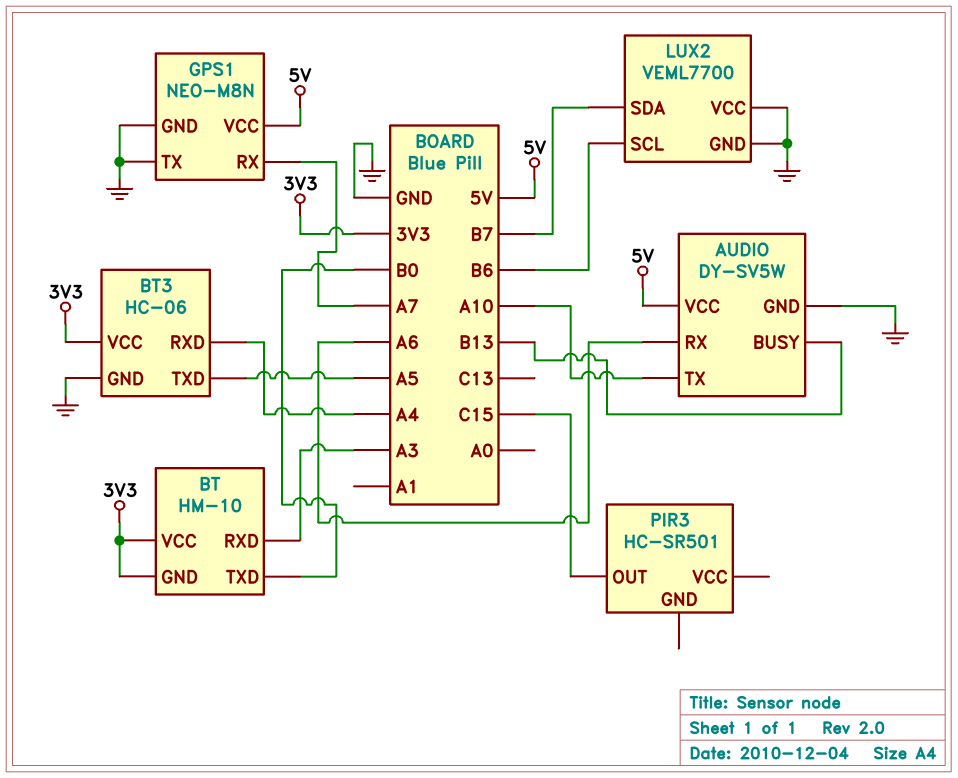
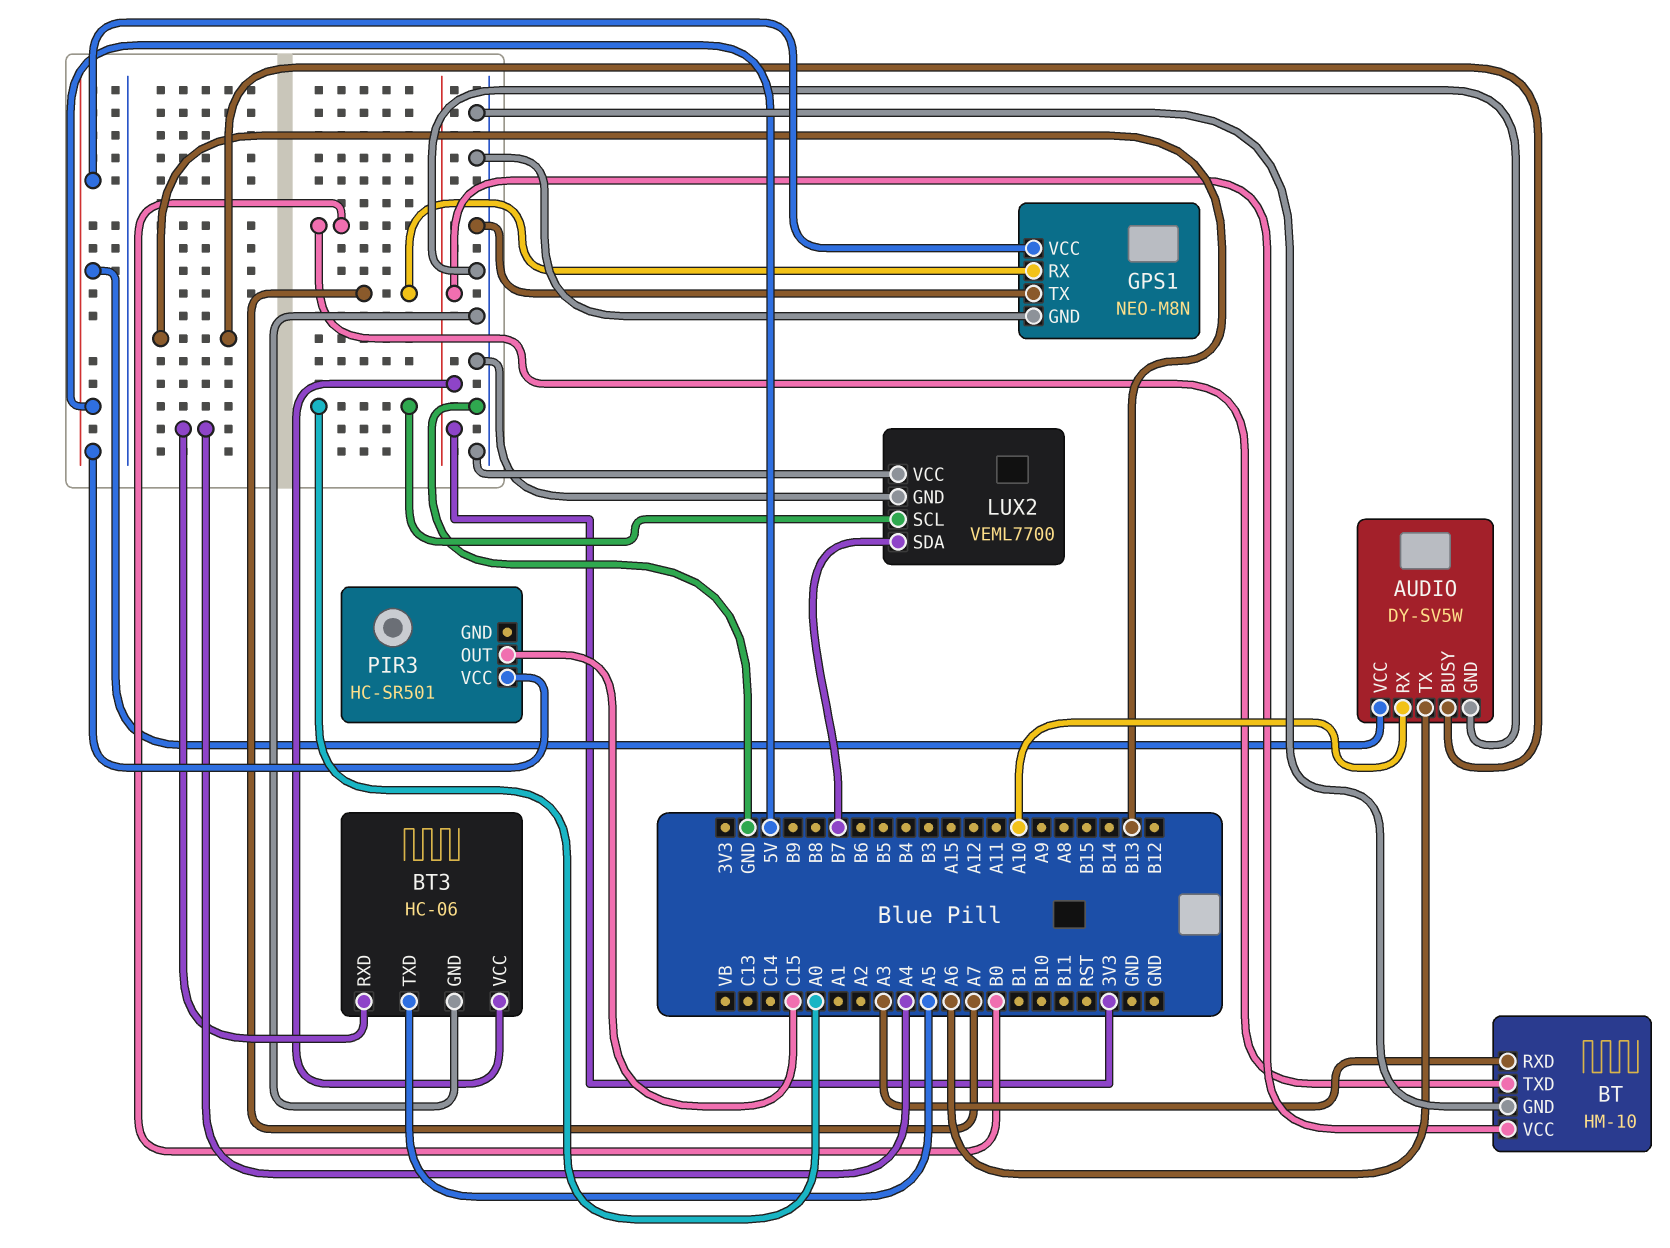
AUDIO pin RX: A6 -> A10
AUDIO pin TX: A10 -> A6
BT pin GND: 3V3 -> GND
LUX2 pin SCL: B6 -> A0
PIR3 pin VCC: none -> 5V

